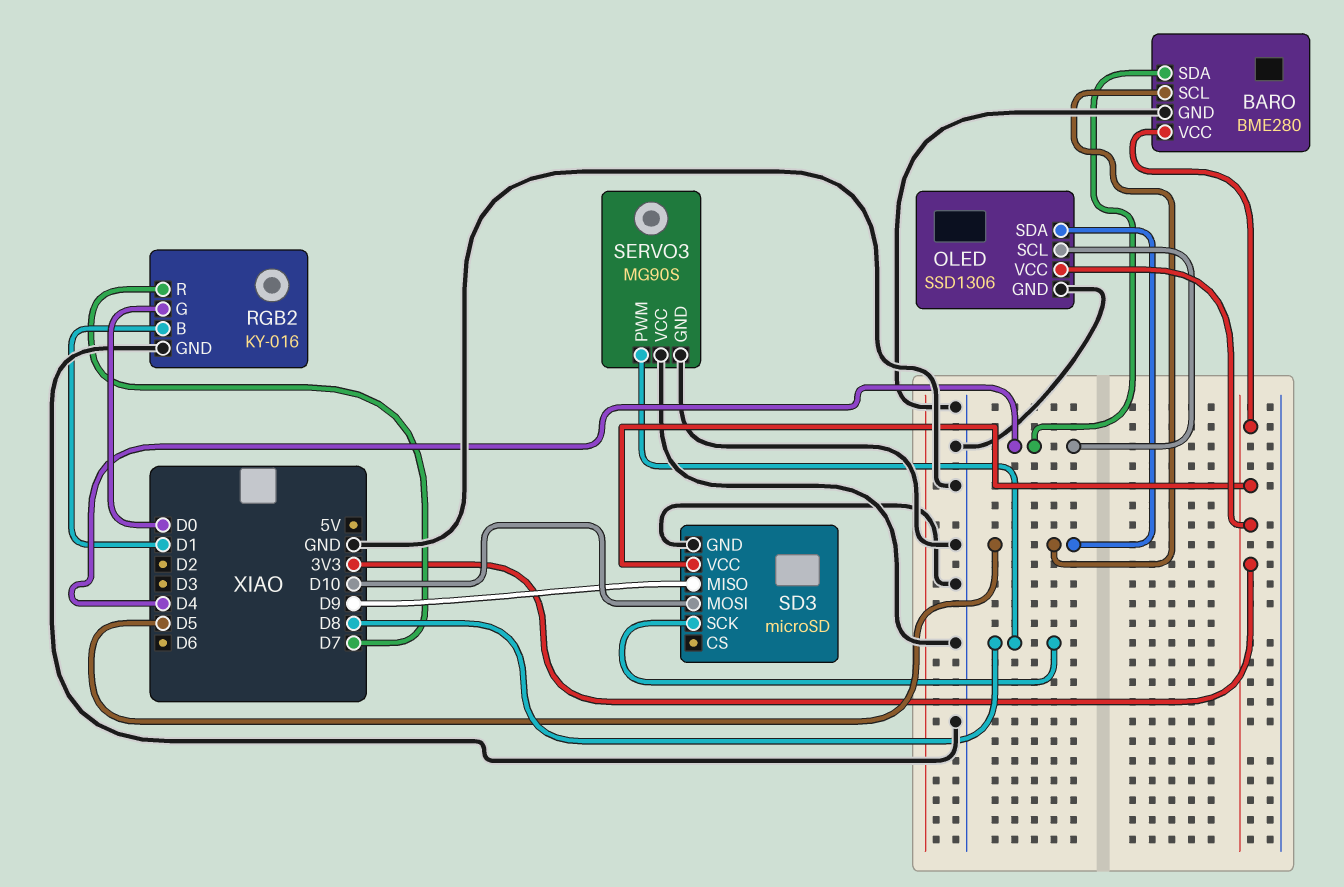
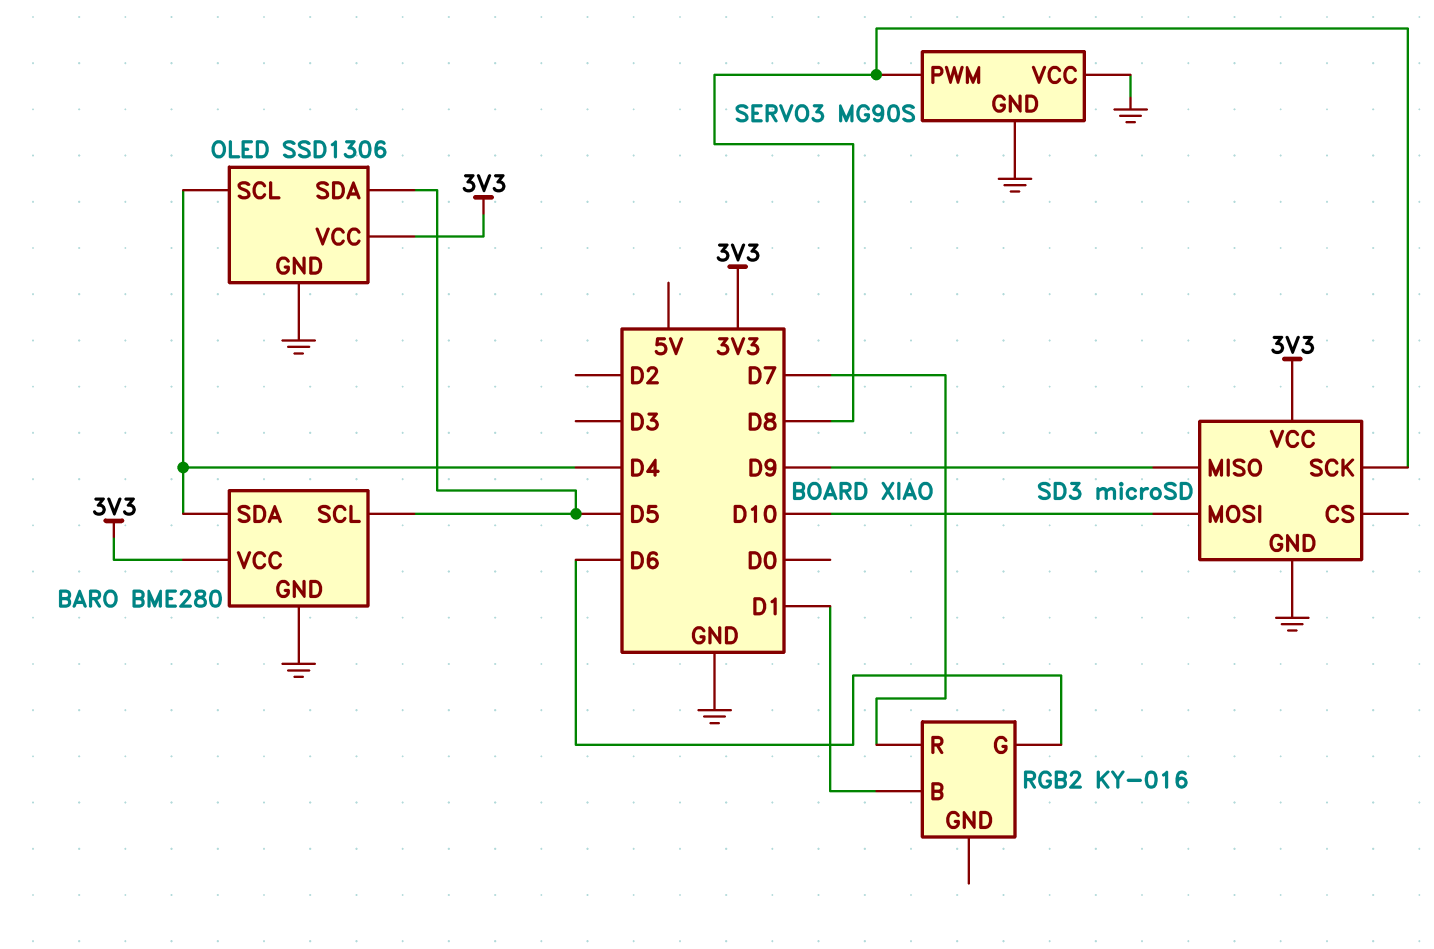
RGB2 pin G: D0 -> D6
RGB2 pin GND: GND -> none

